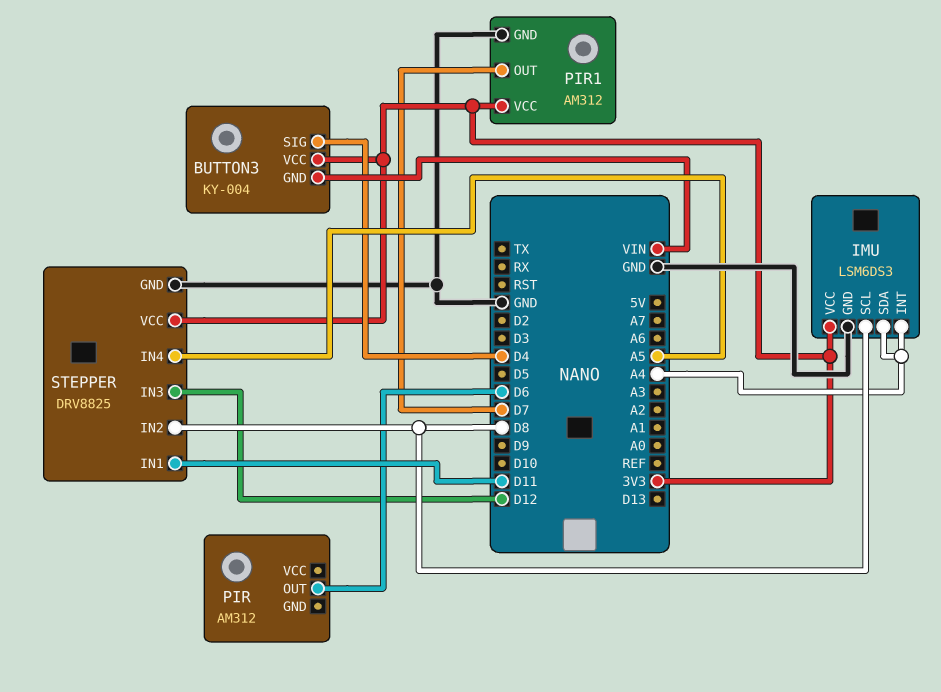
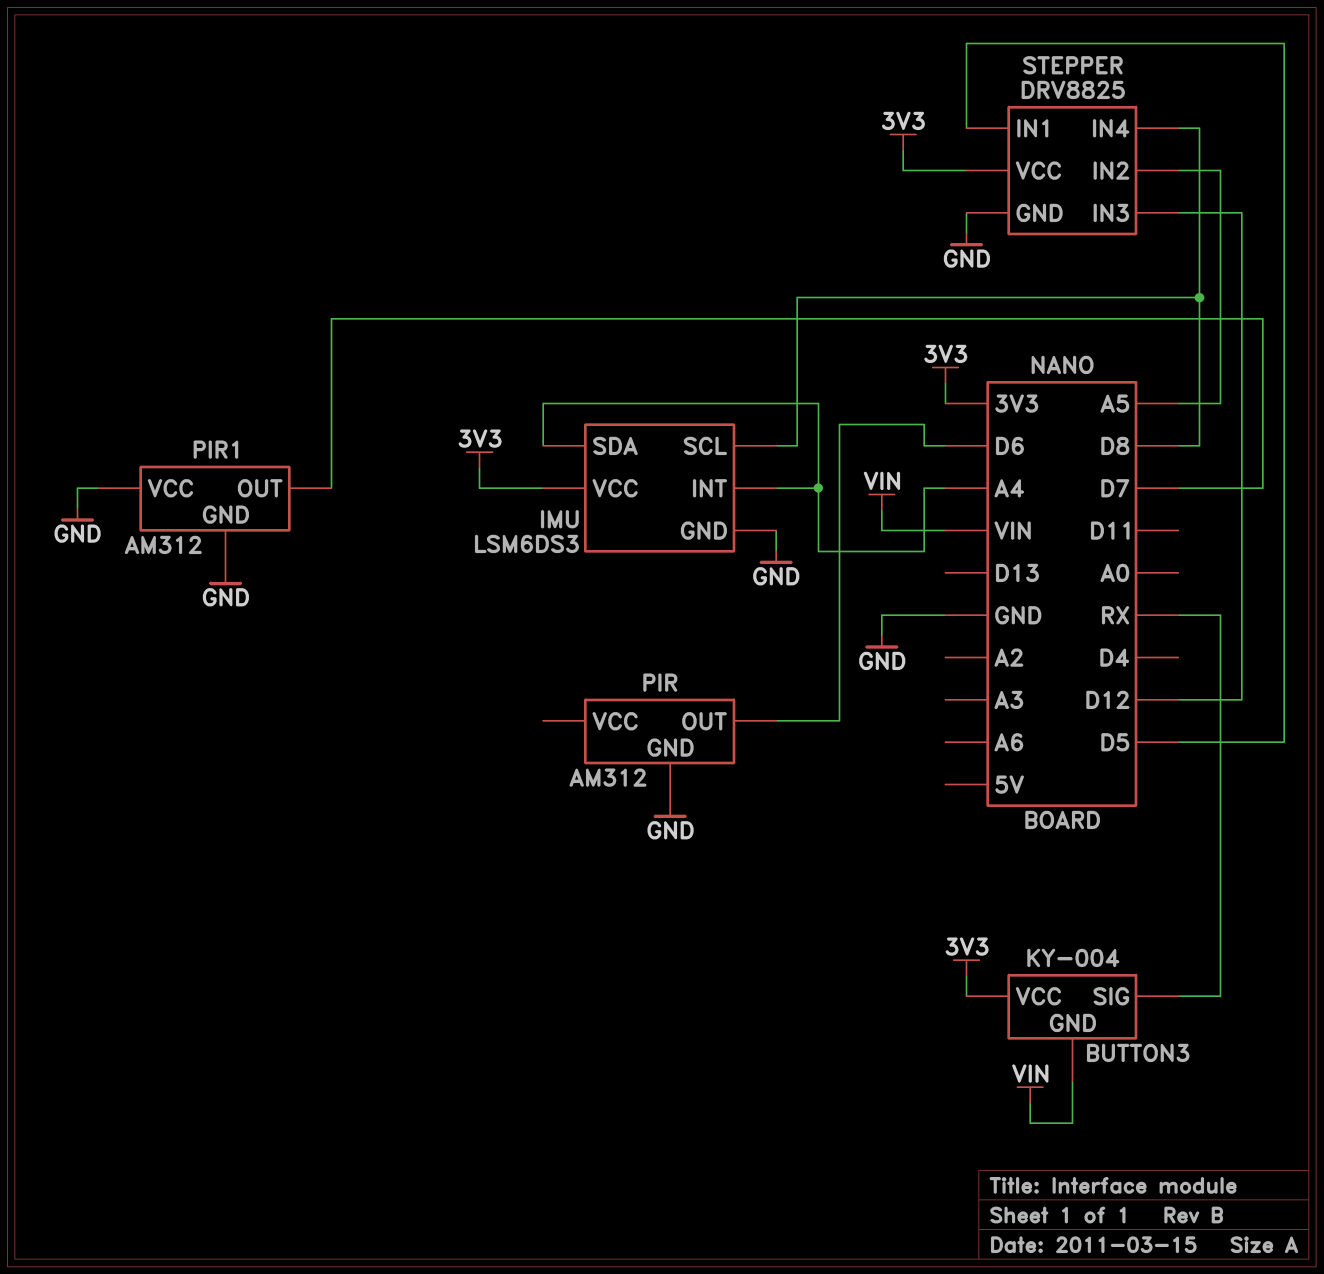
BUTTON3 pin SIG: D4 -> RX
PIR pin GND: none -> GND
PIR1 pin VCC: 3V3 -> GND
STEPPER pin IN1: D11 -> D5
STEPPER pin IN2: D8 -> A5
STEPPER pin IN4: A5 -> D8

